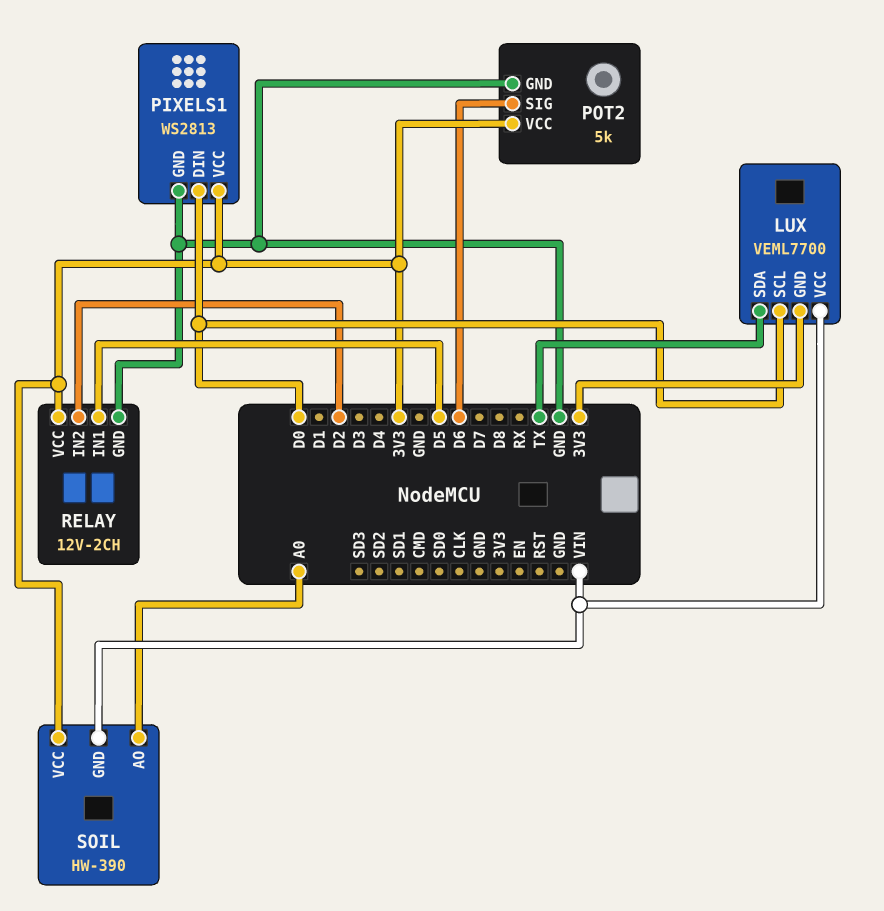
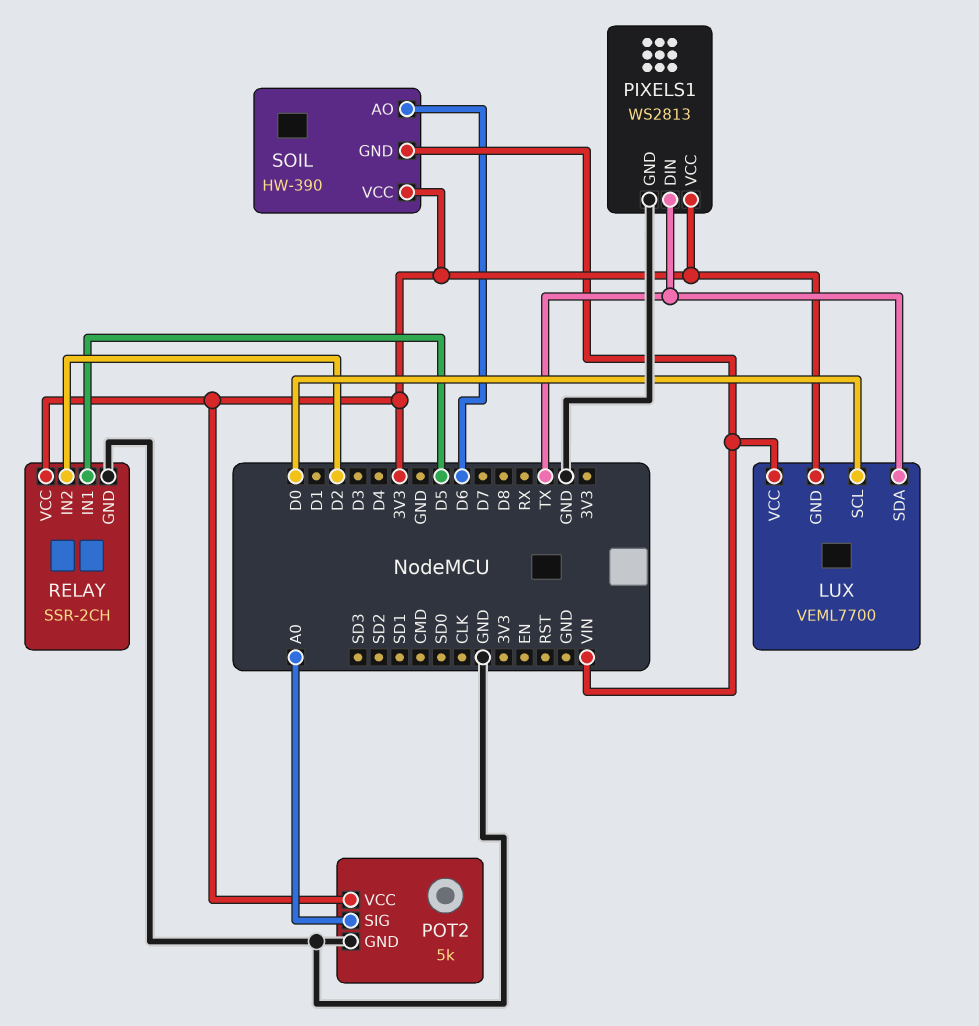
PIXELS1 pin DIN: D0 -> TX
POT2 pin SIG: D6 -> A0
RELAY: 12V-2CH -> SSR-2CH
SOIL pin AO: A0 -> D6

